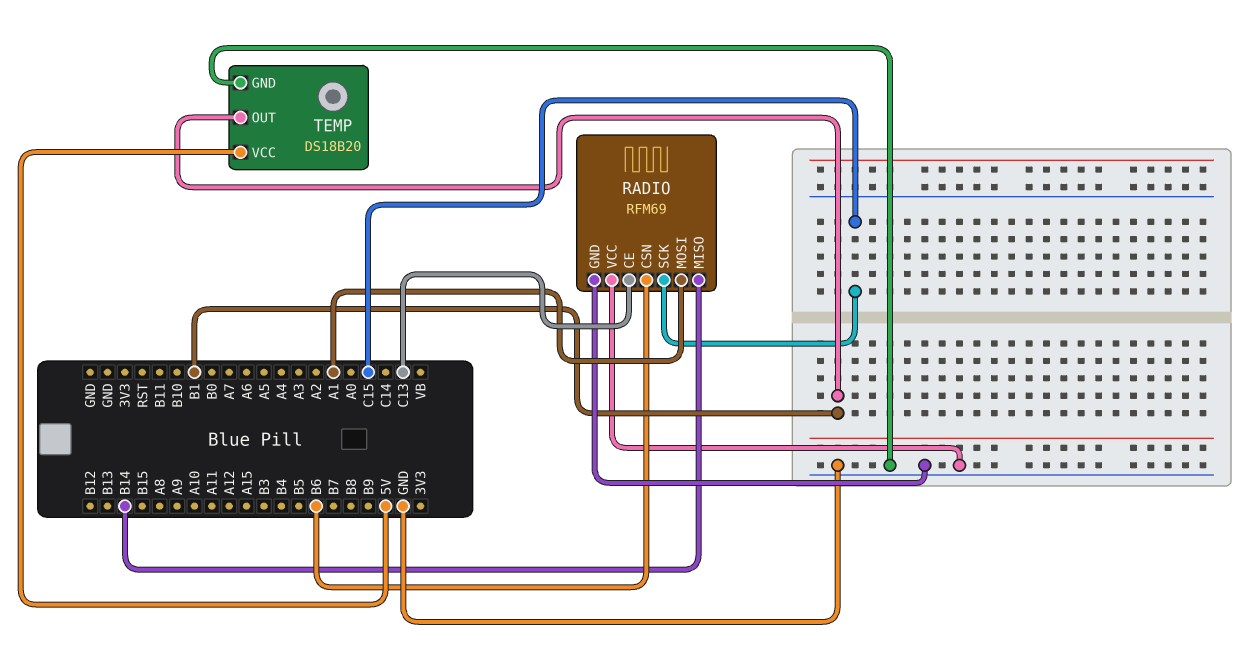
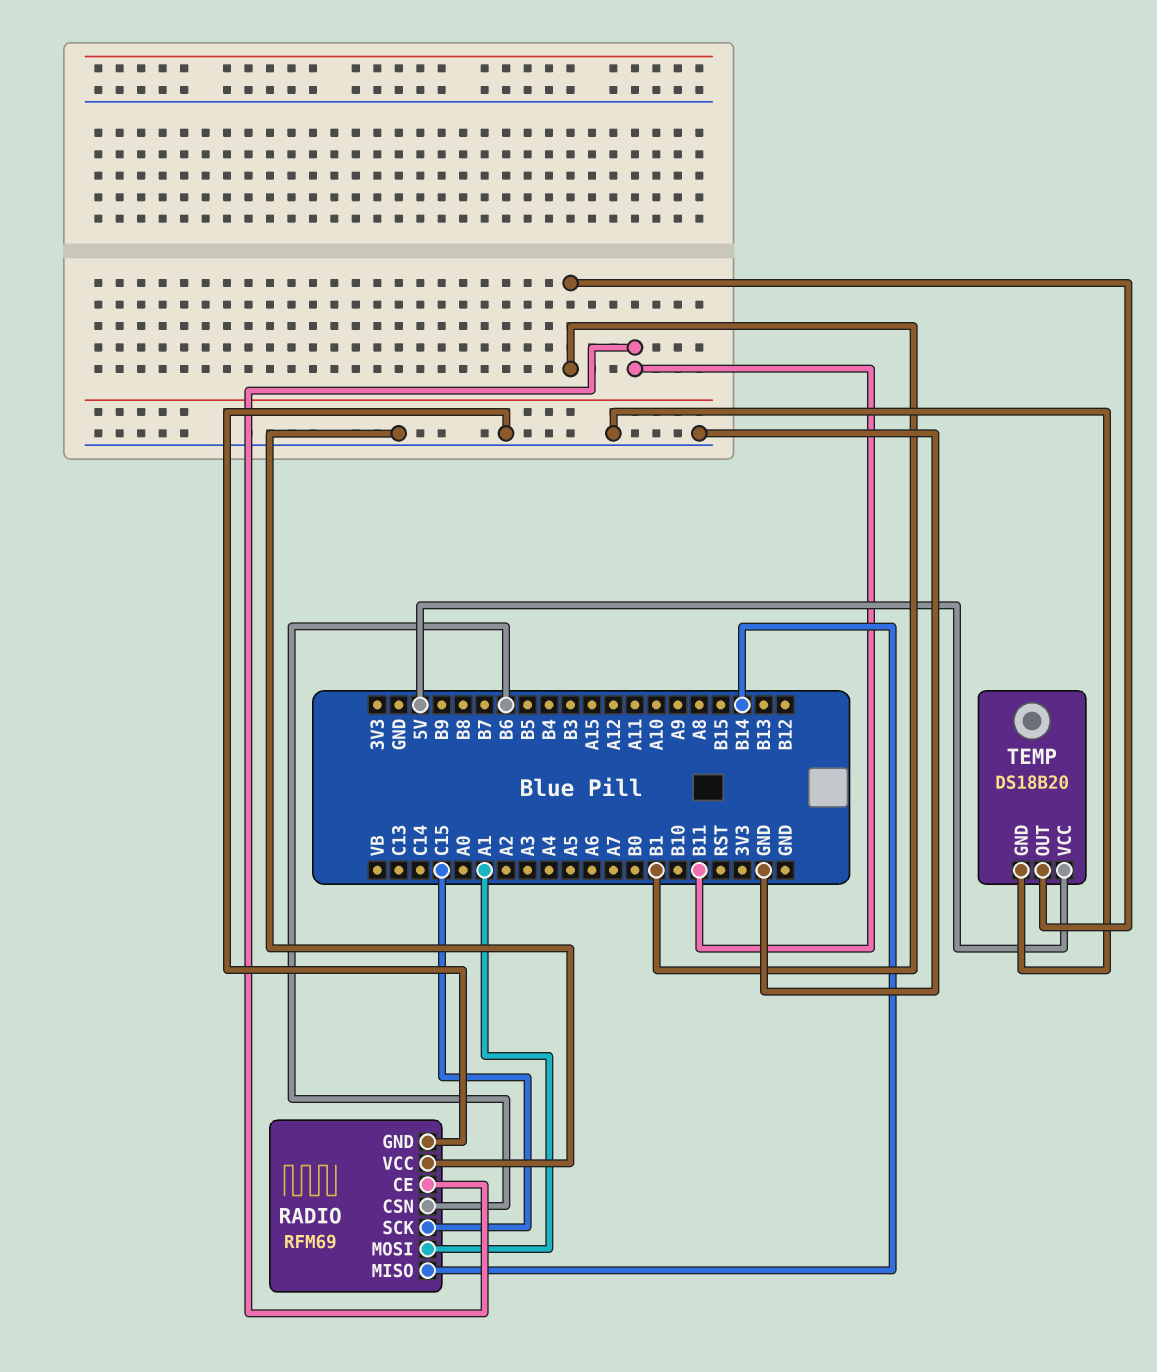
RADIO pin CE: C13 -> B11

